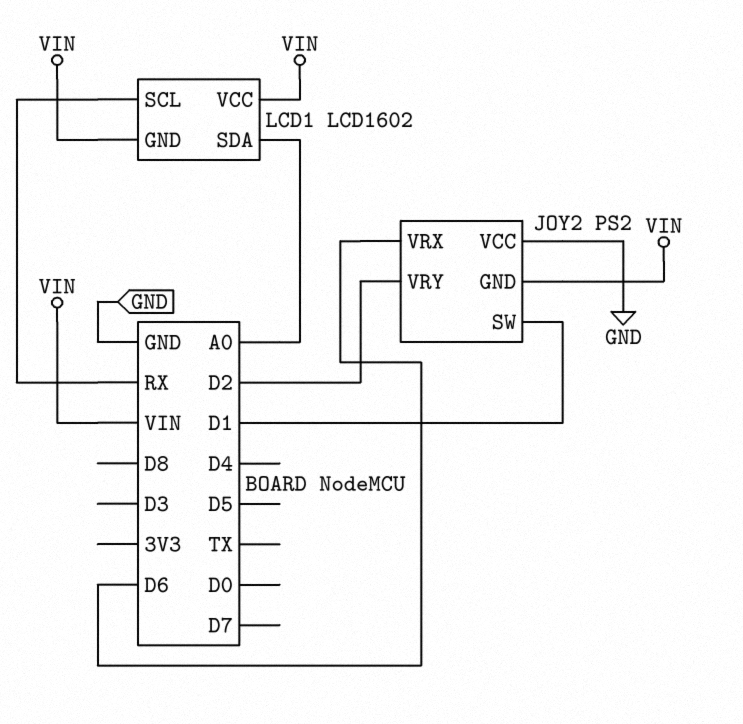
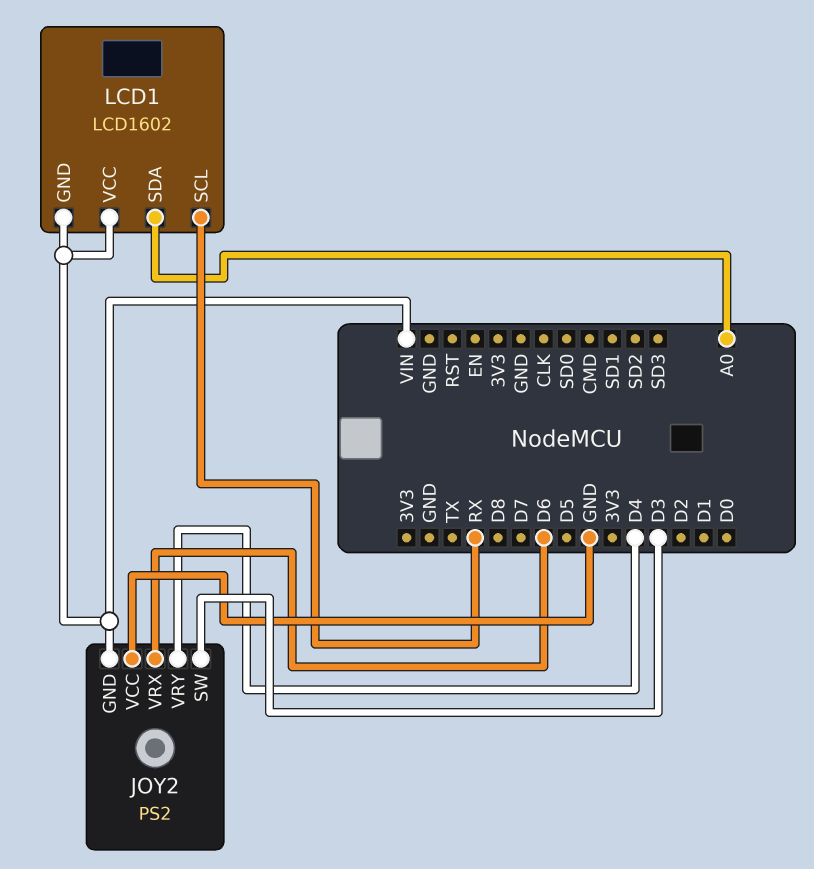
JOY2 pin SW: D1 -> D3
JOY2 pin VRY: D2 -> D4

